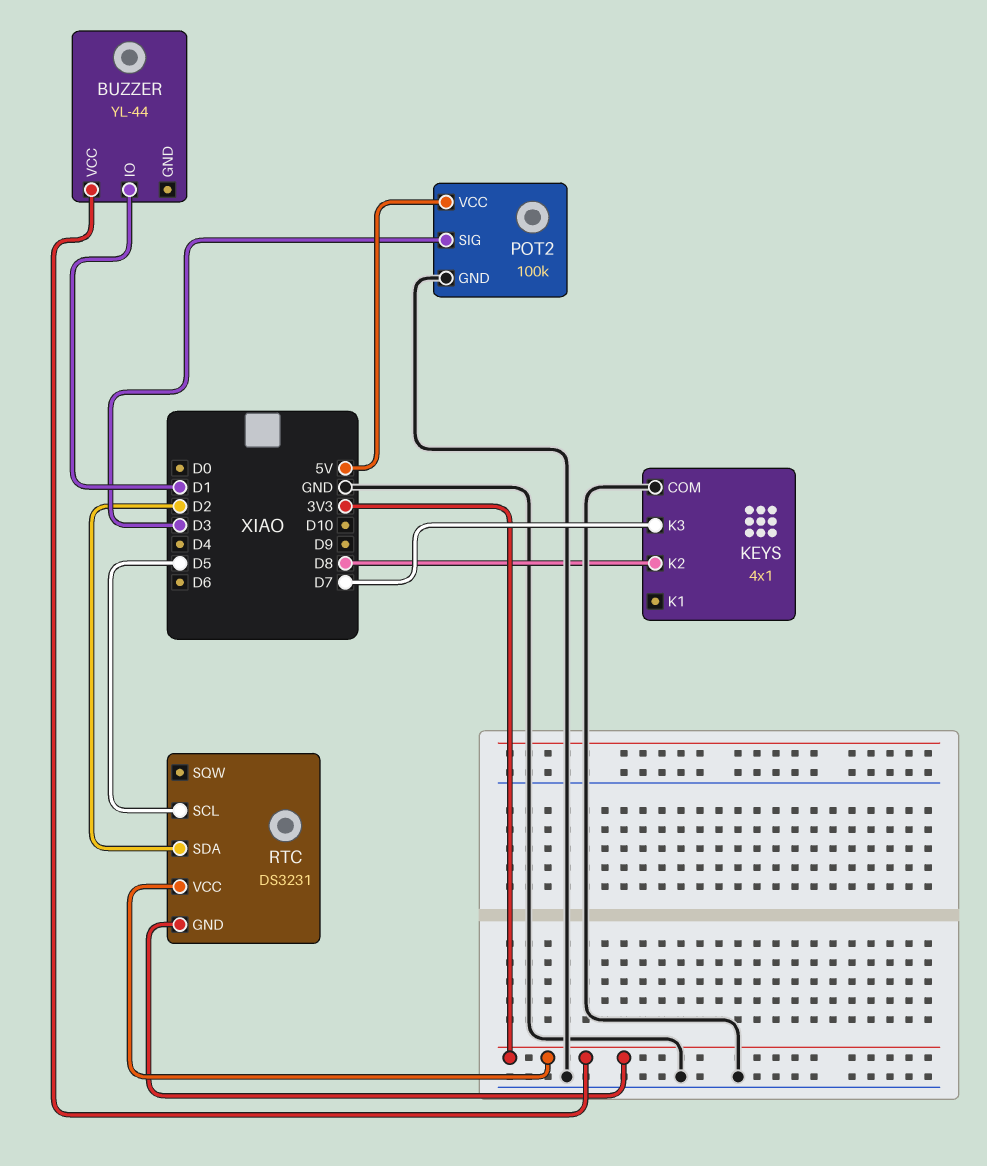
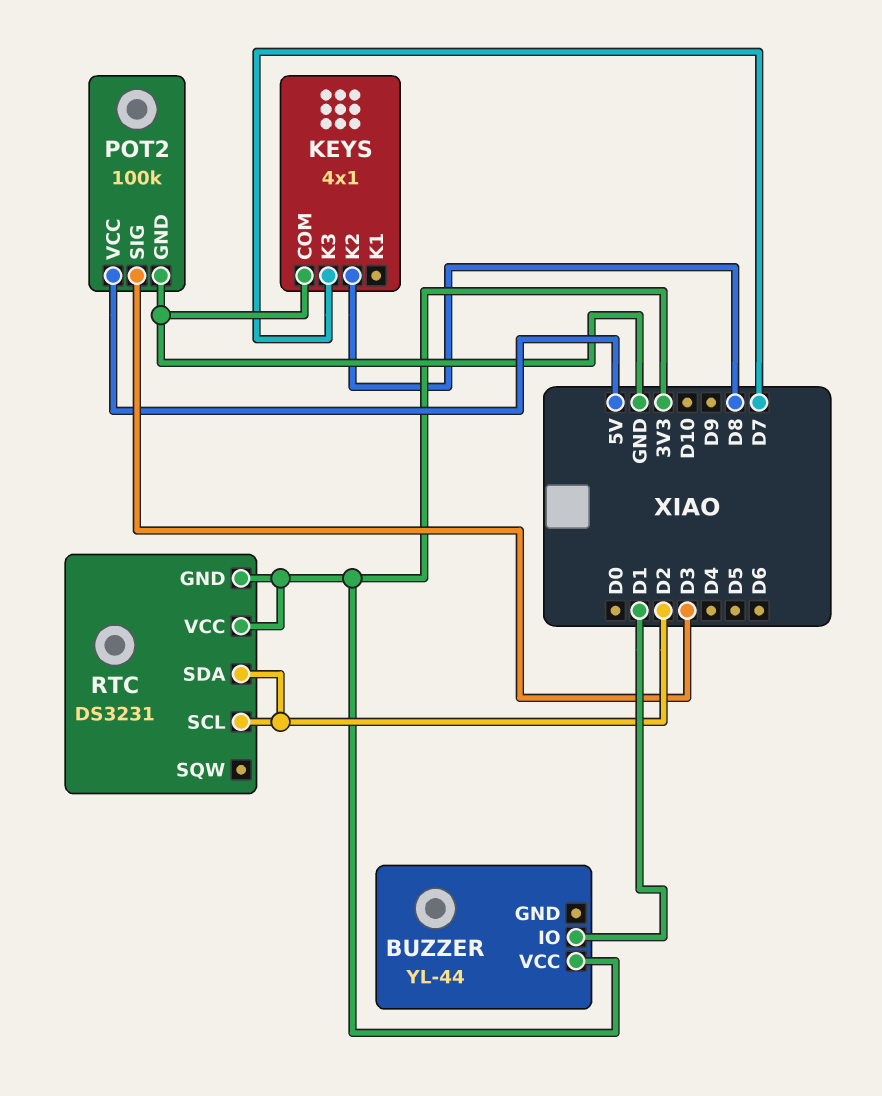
RTC pin SCL: D5 -> D2

